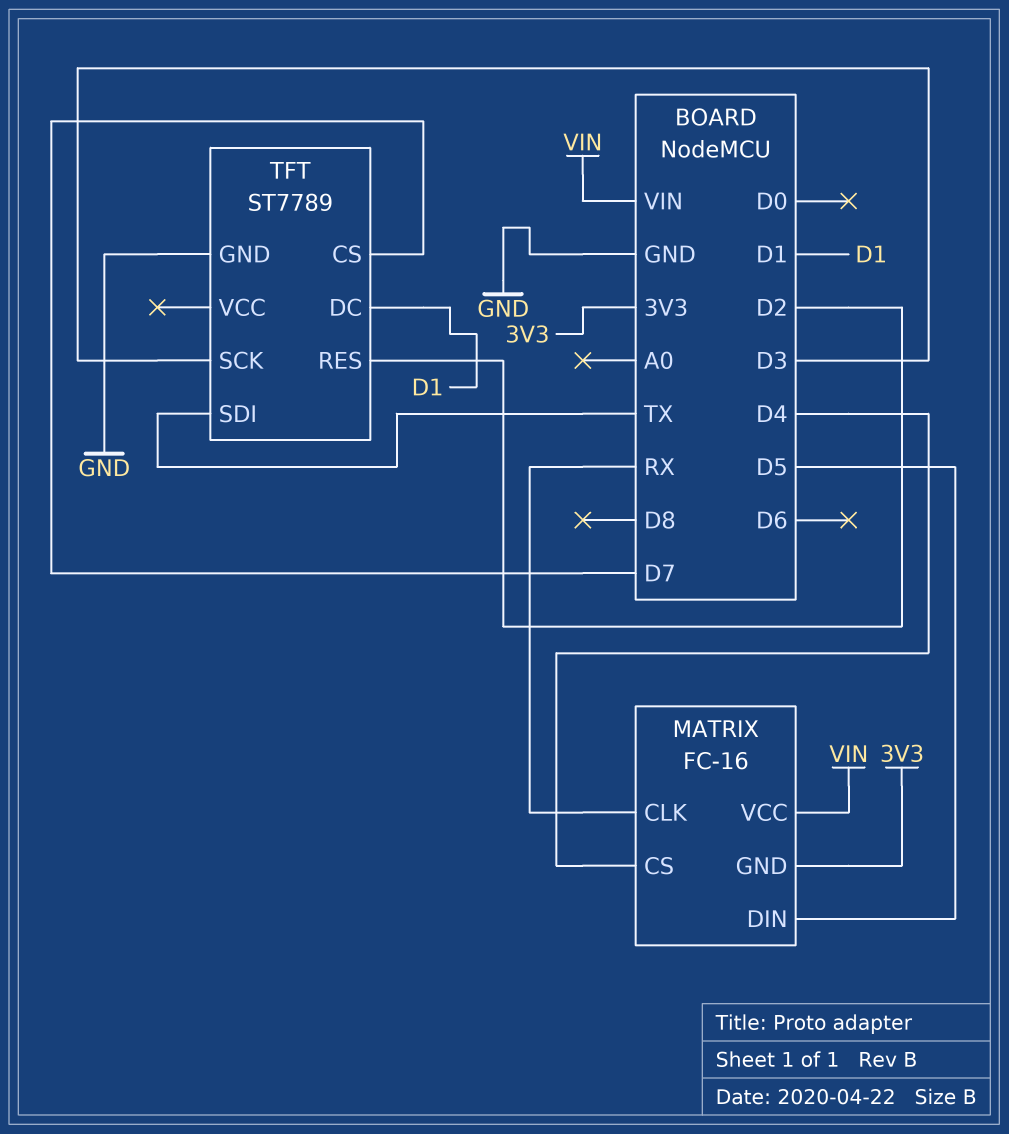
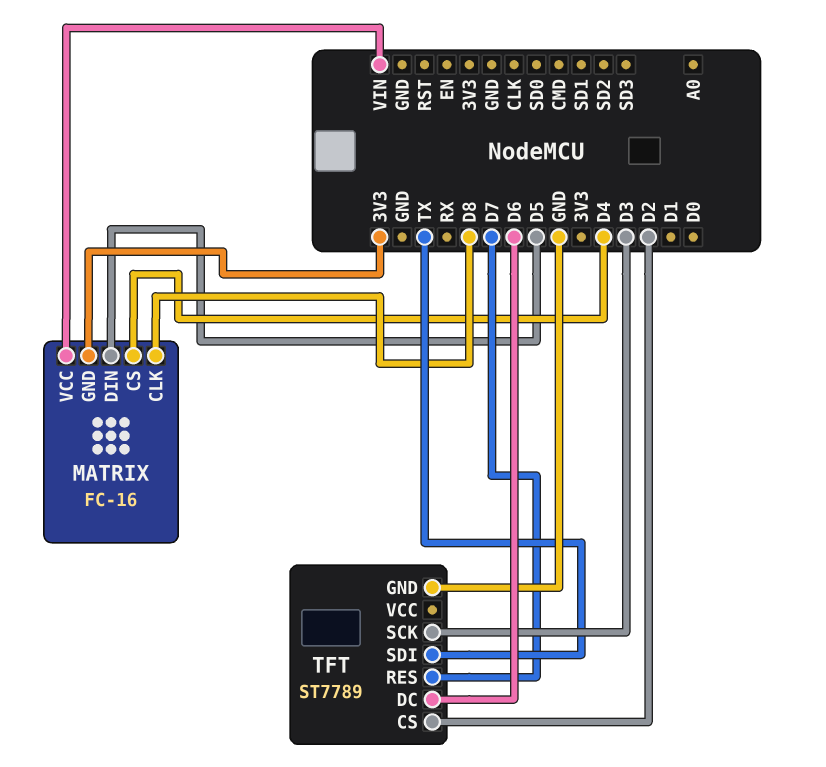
MATRIX pin CLK: RX -> D8
TFT pin CS: D7 -> D2
TFT pin DC: D1 -> D6
TFT pin RES: D2 -> D7

